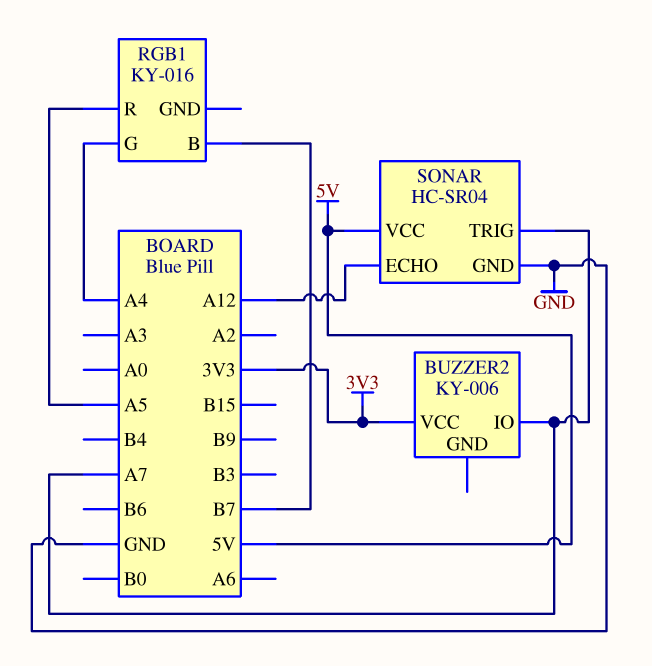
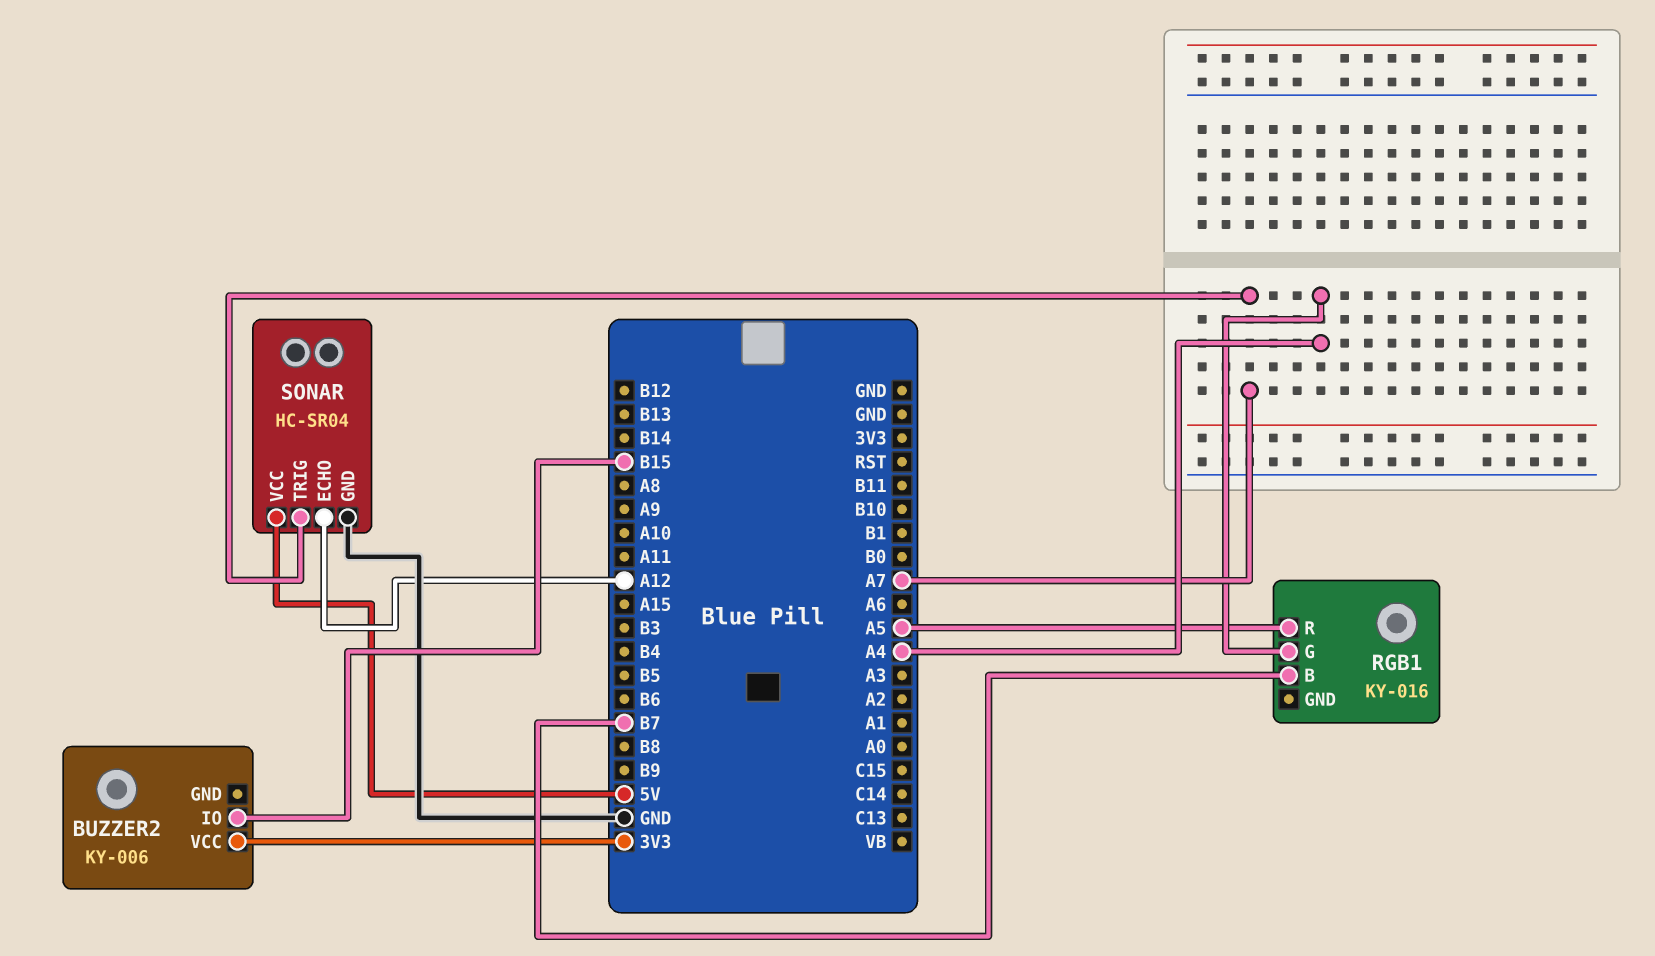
BUZZER2 pin IO: A7 -> B15

